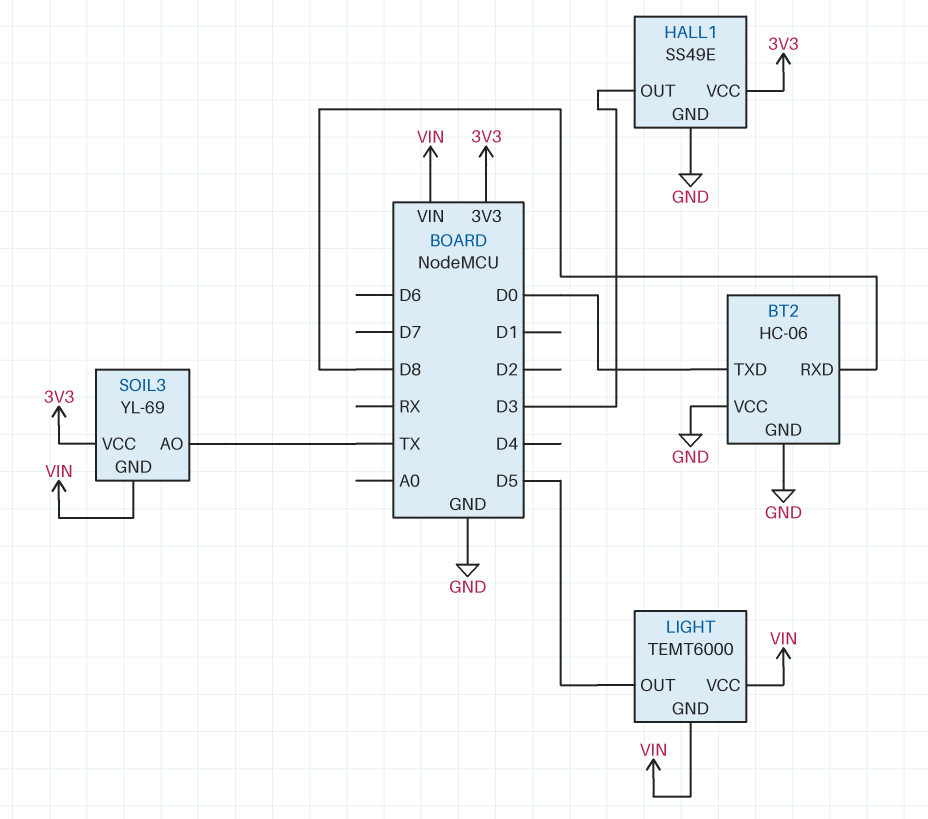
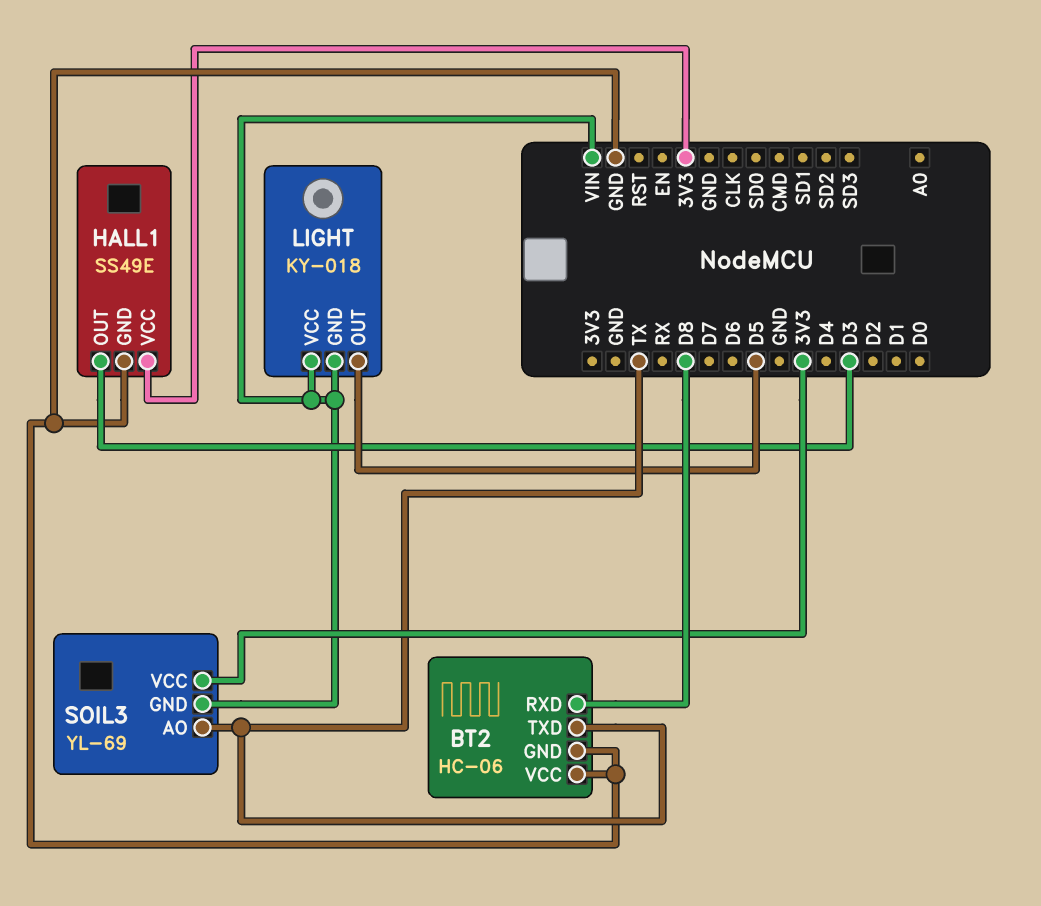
BT2 pin TXD: D0 -> TX
LIGHT: TEMT6000 -> KY-018

